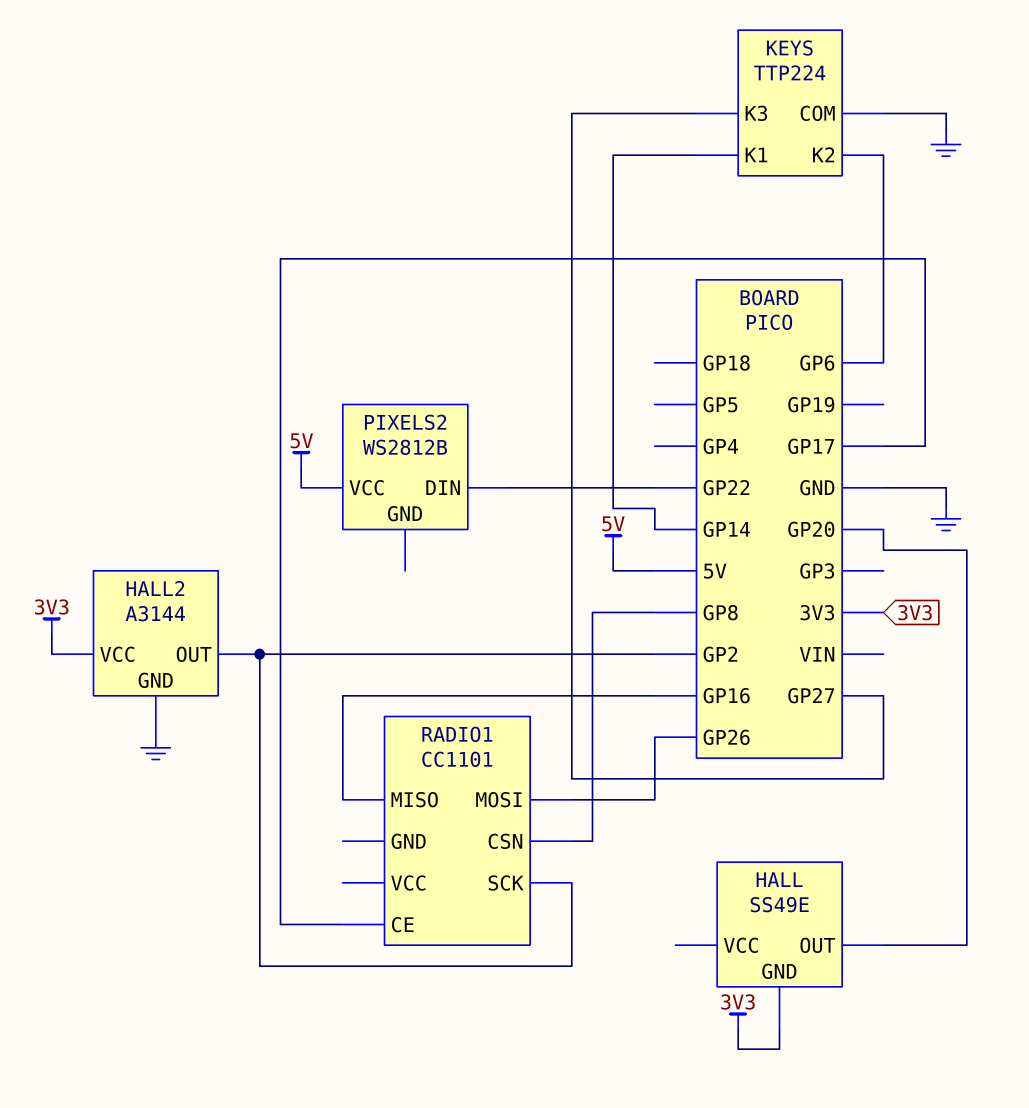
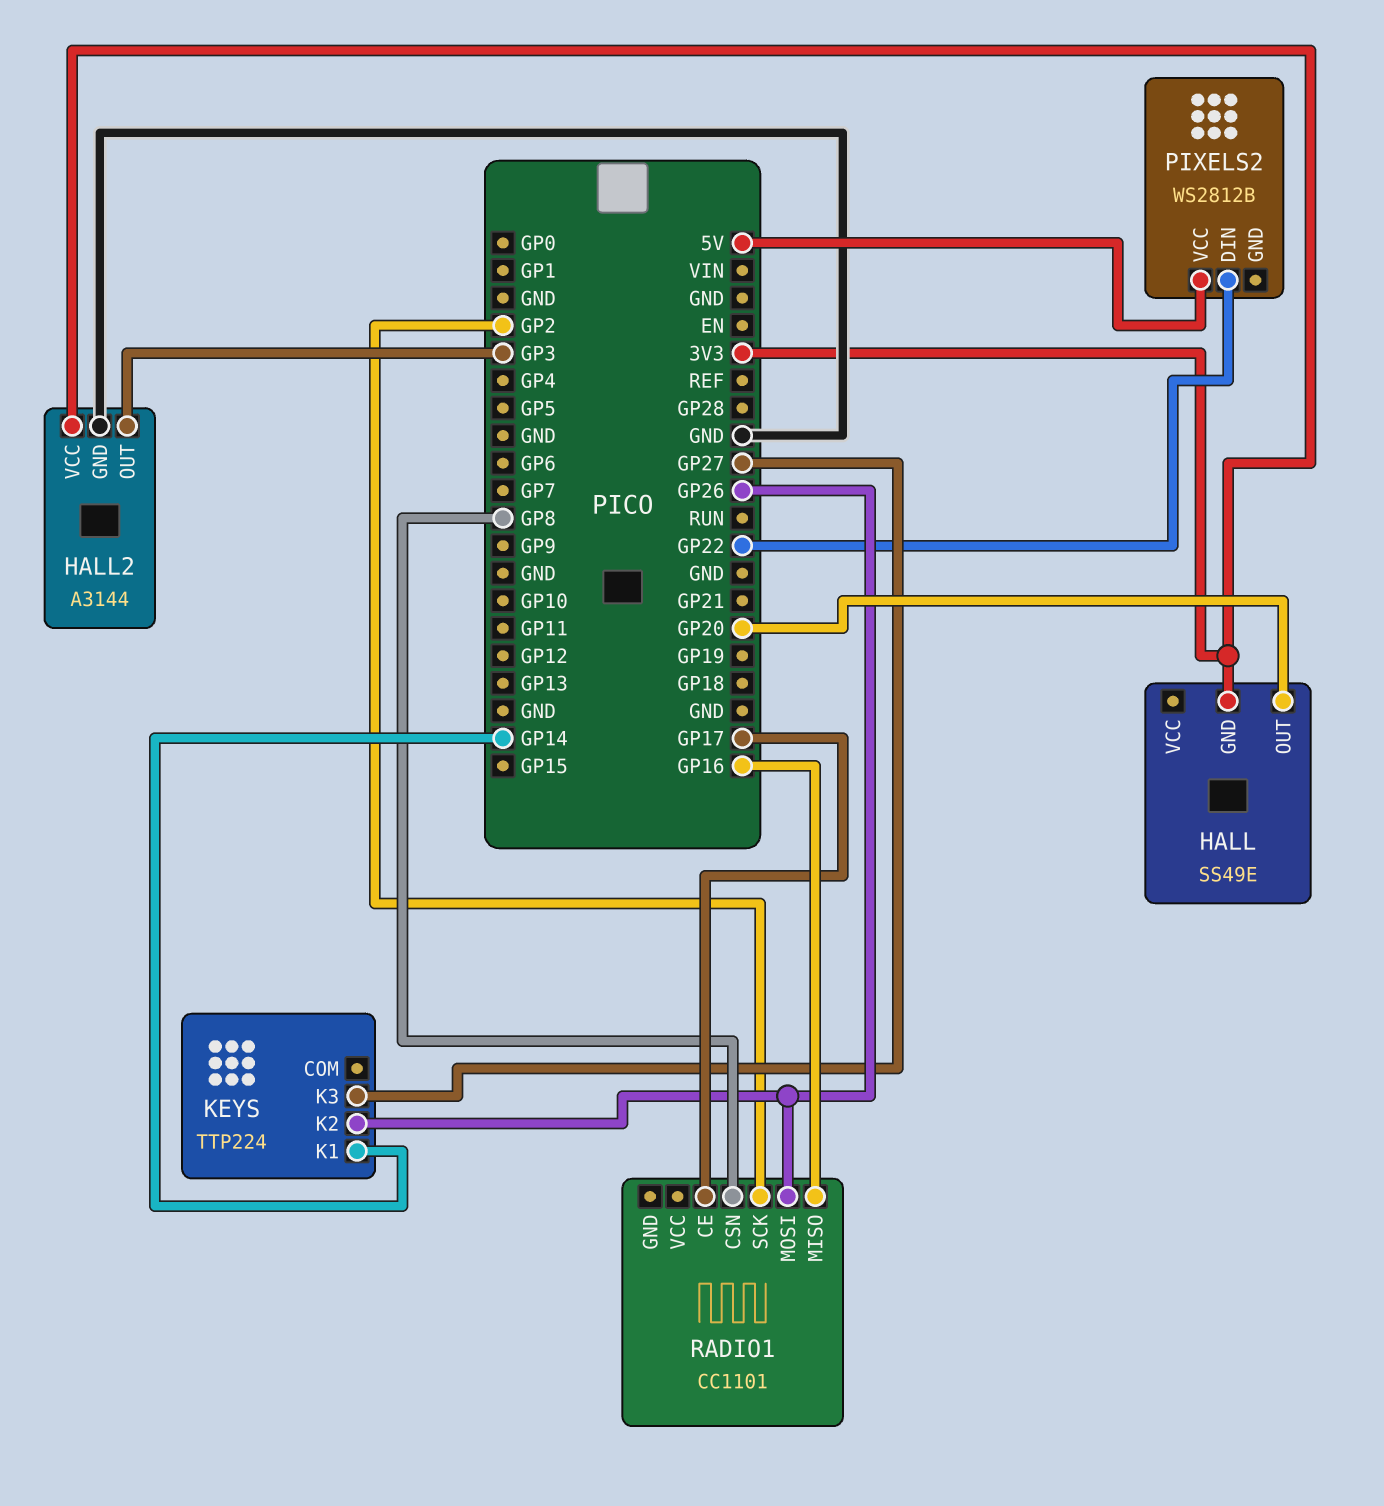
HALL2 pin OUT: GP2 -> GP3
KEYS pin COM: GND -> none
KEYS pin K2: GP6 -> GP26

